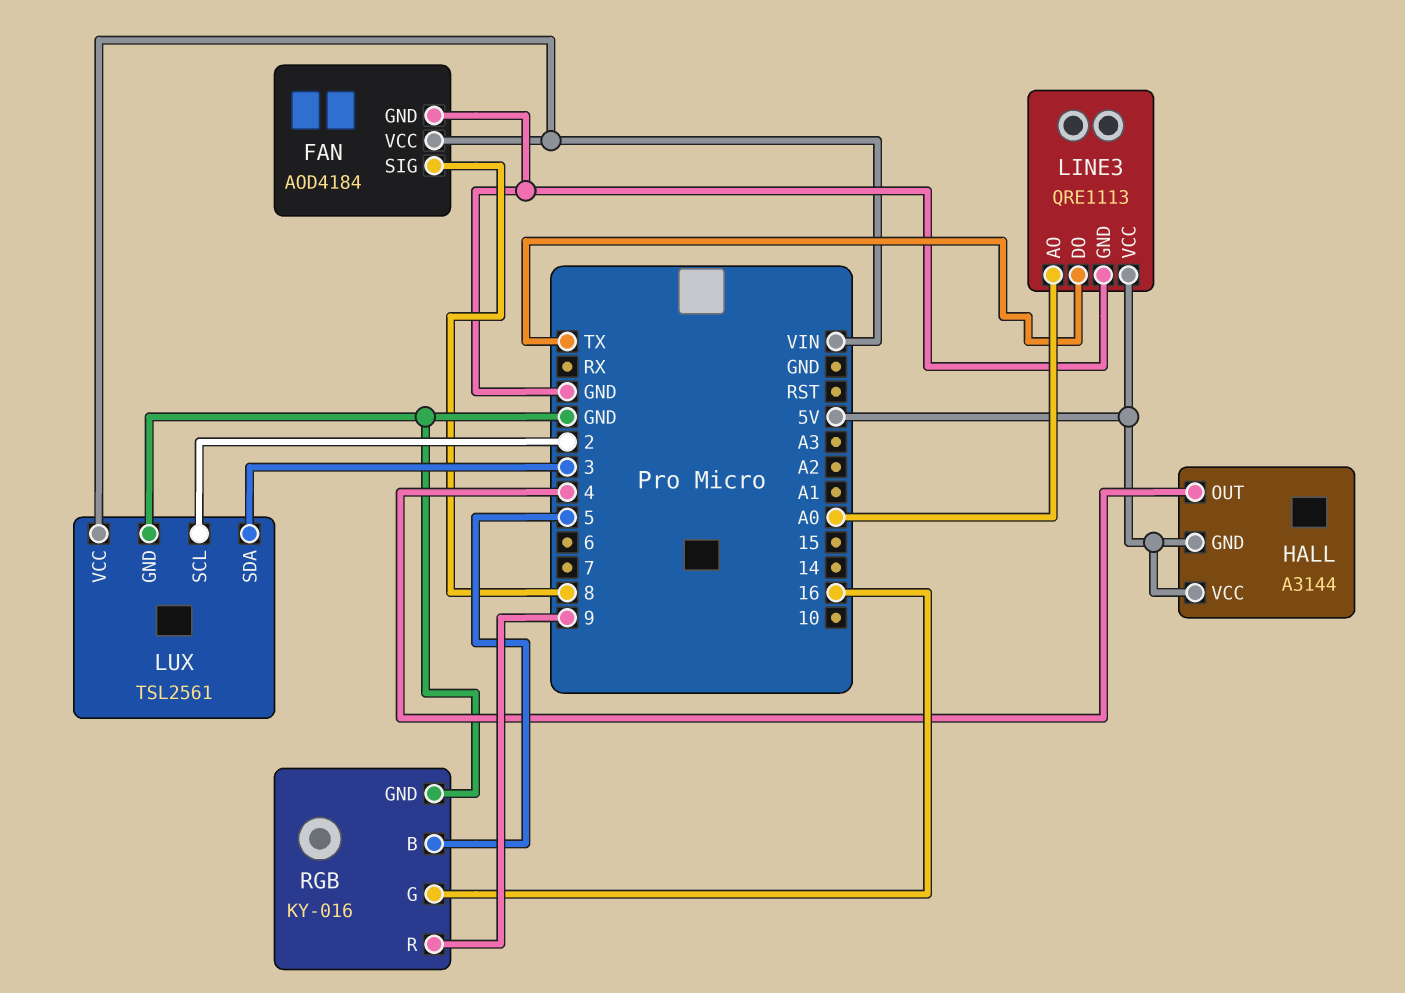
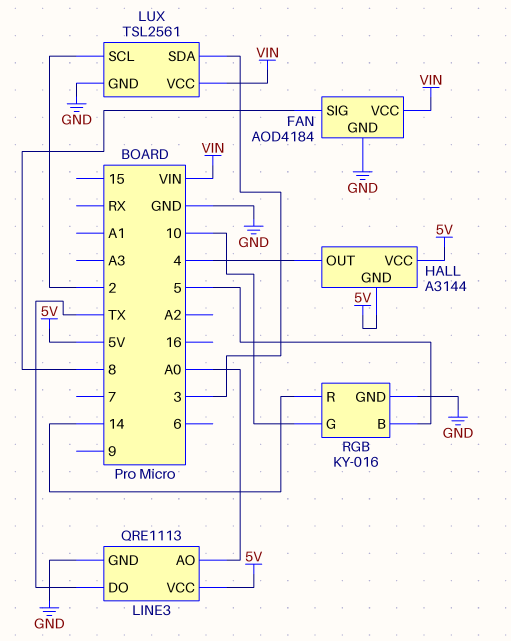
RGB pin G: 16 -> 10
RGB pin R: 9 -> 14

